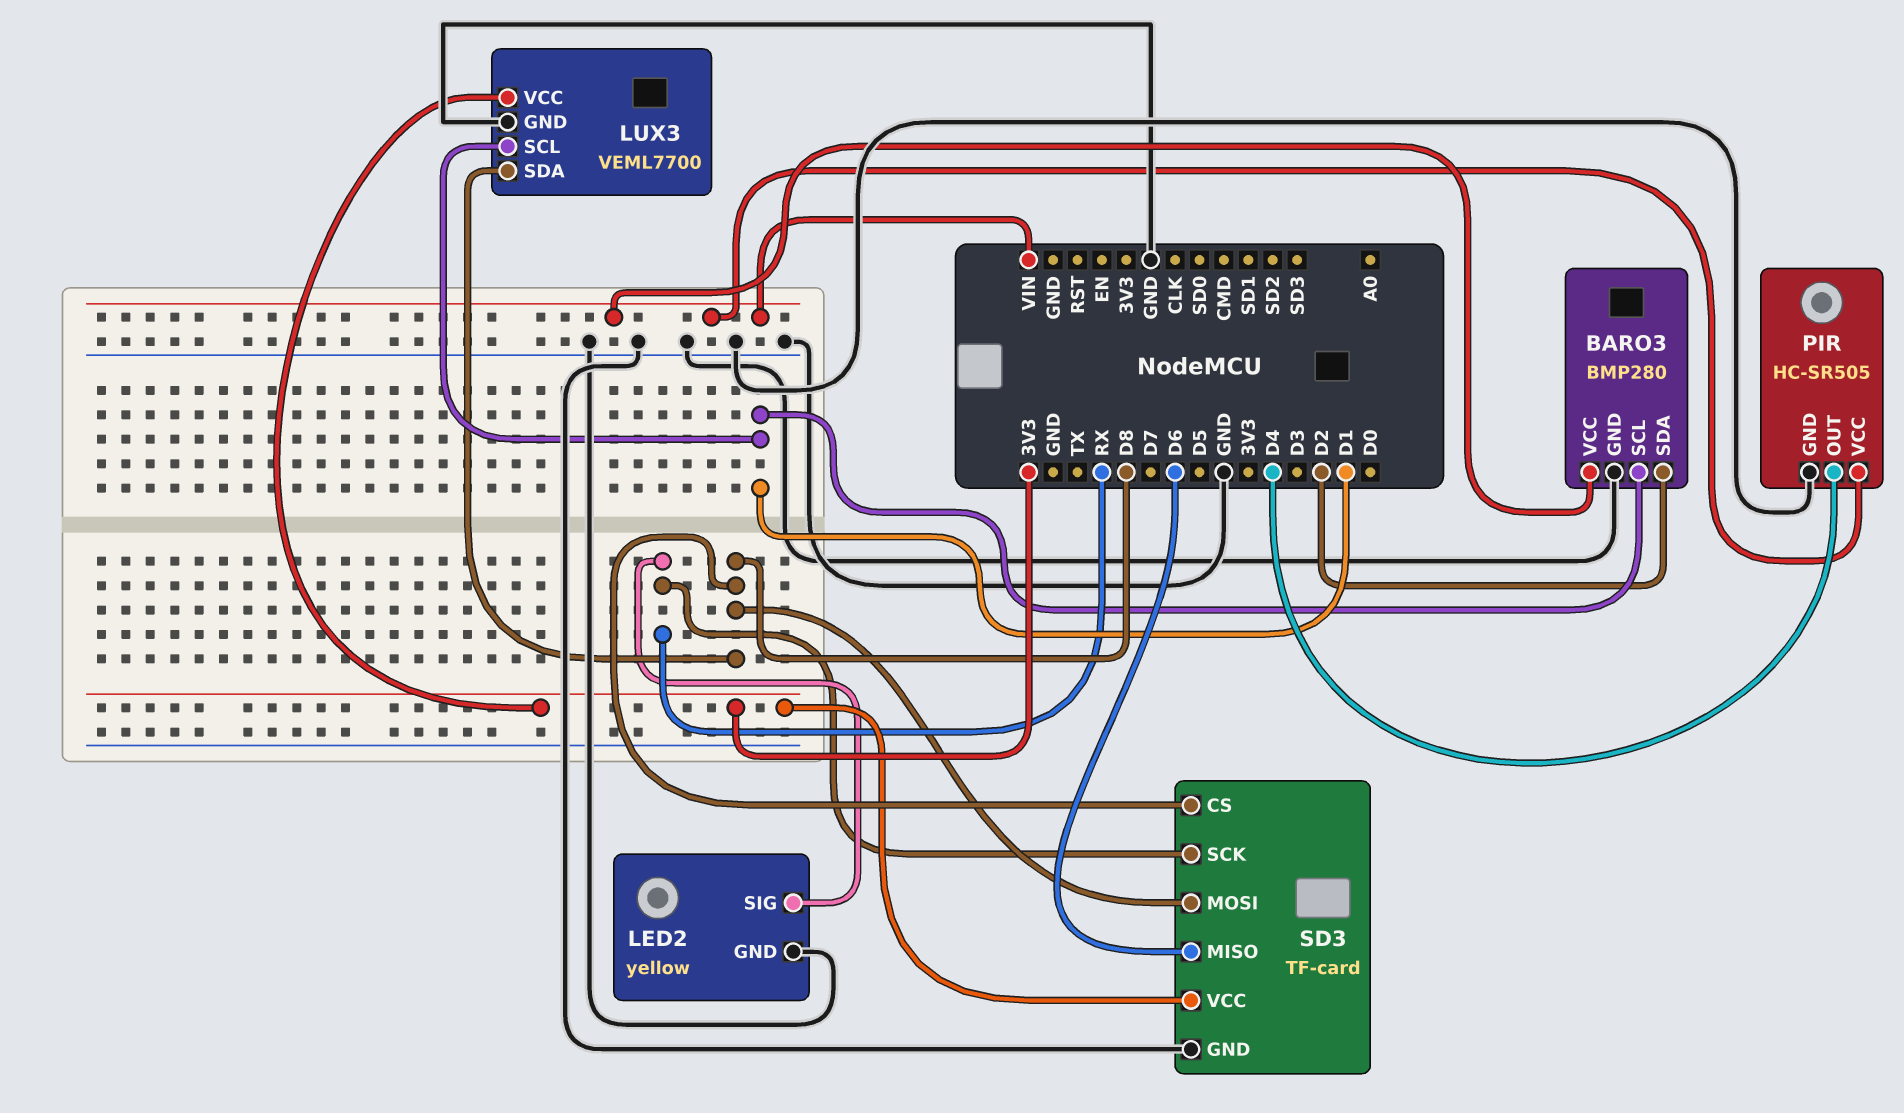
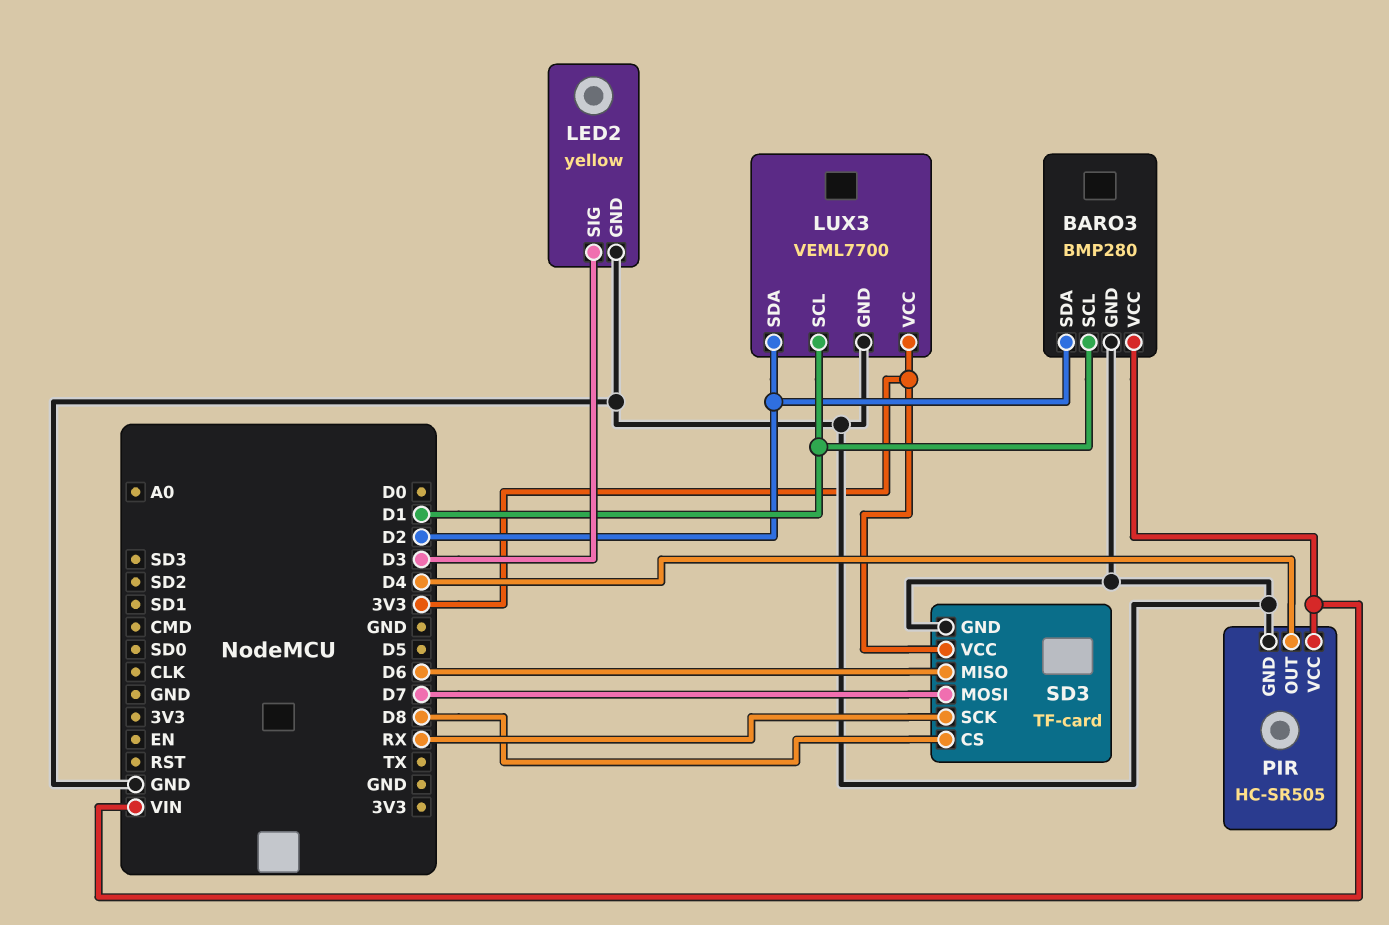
LED2 pin SIG: RX -> D3
LUX3 pin SDA: D8 -> D2
SD3 pin MOSI: D8 -> D7

